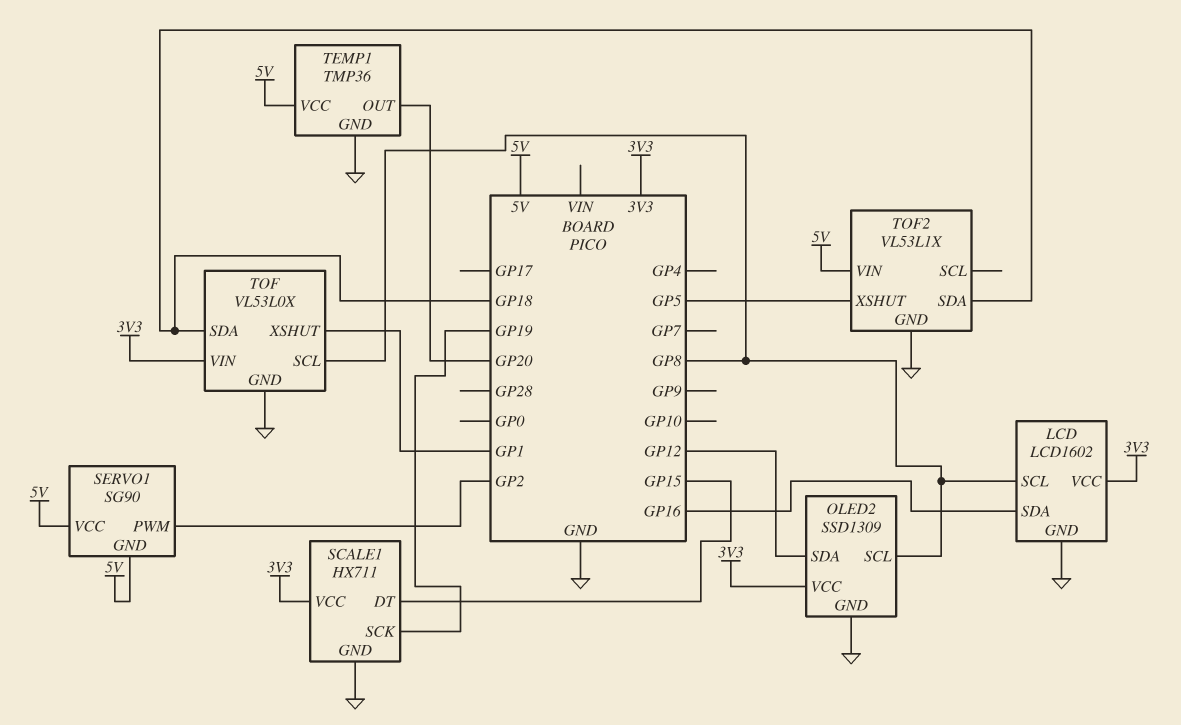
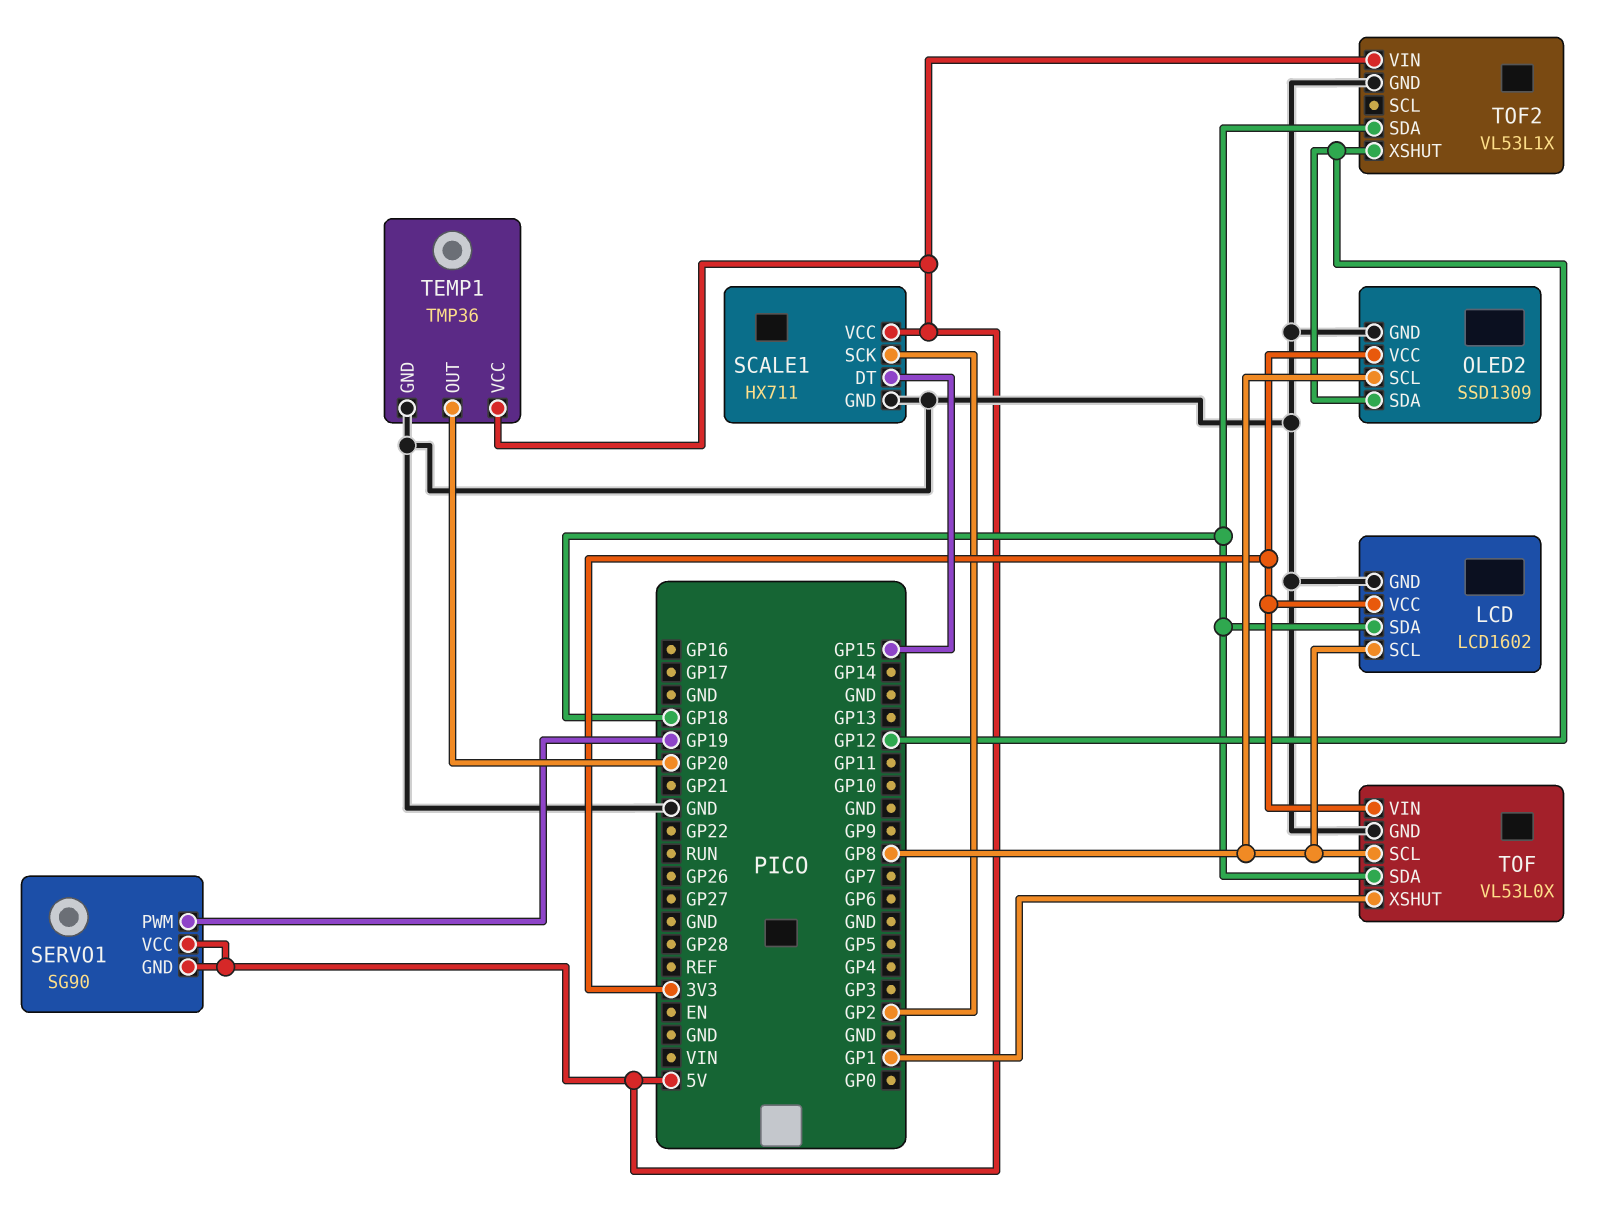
LCD pin SDA: GP16 -> GP18
SCALE1 pin SCK: GP19 -> GP2
SCALE1 pin VCC: 3V3 -> 5V
SERVO1 pin PWM: GP2 -> GP19
TOF2 pin XSHUT: GP5 -> GP12

